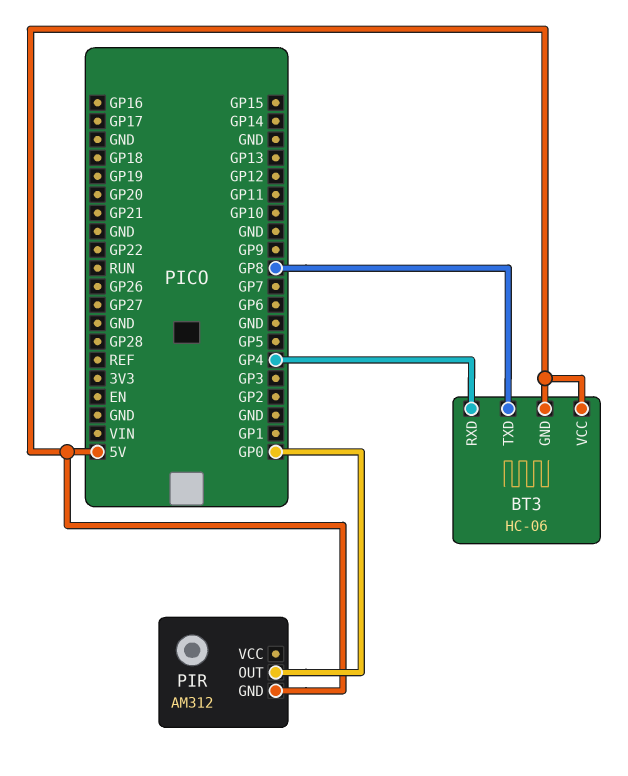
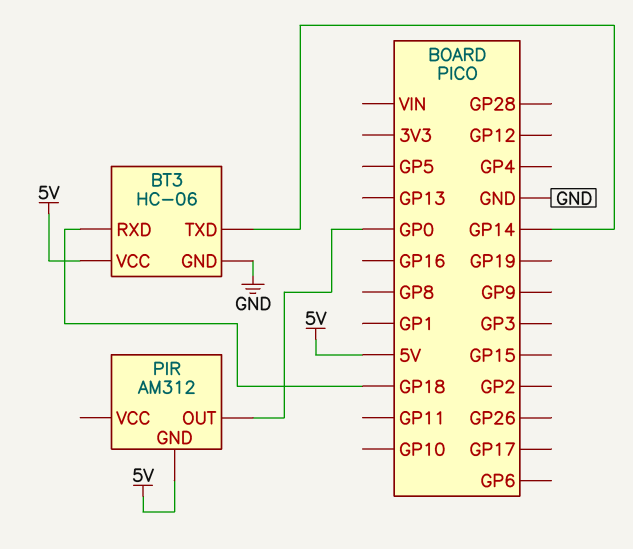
BT3 pin GND: 5V -> GND
BT3 pin RXD: GP4 -> GP18
BT3 pin TXD: GP8 -> GP14

